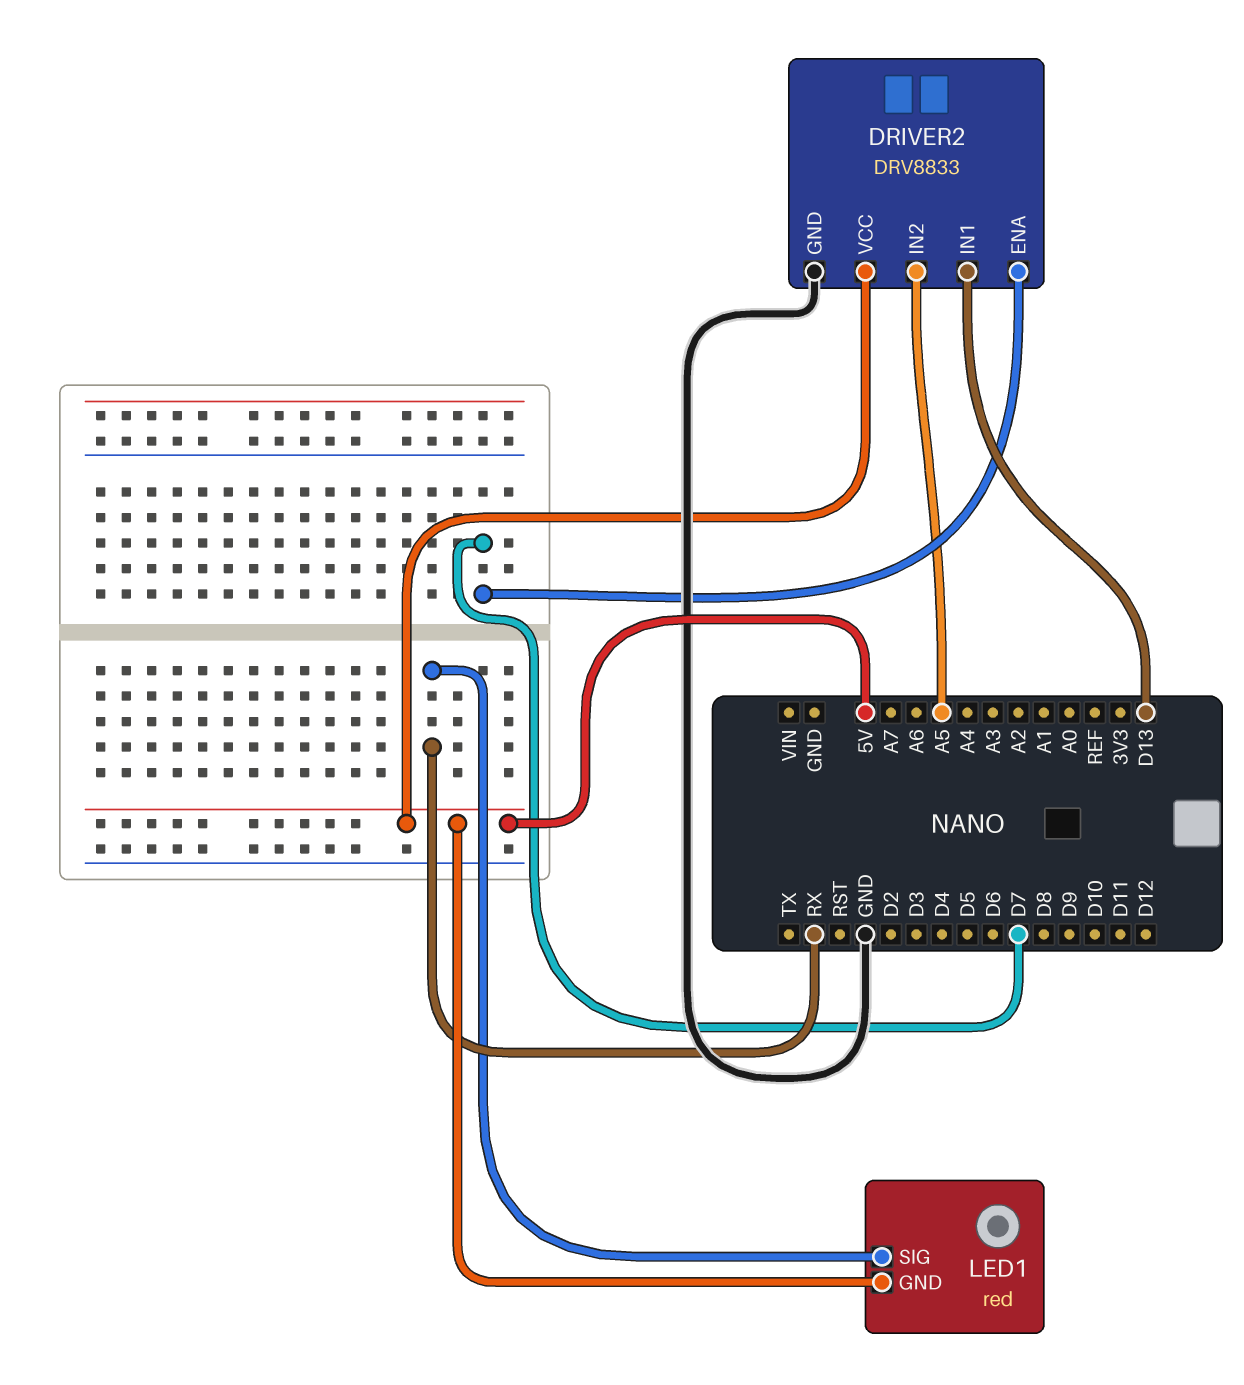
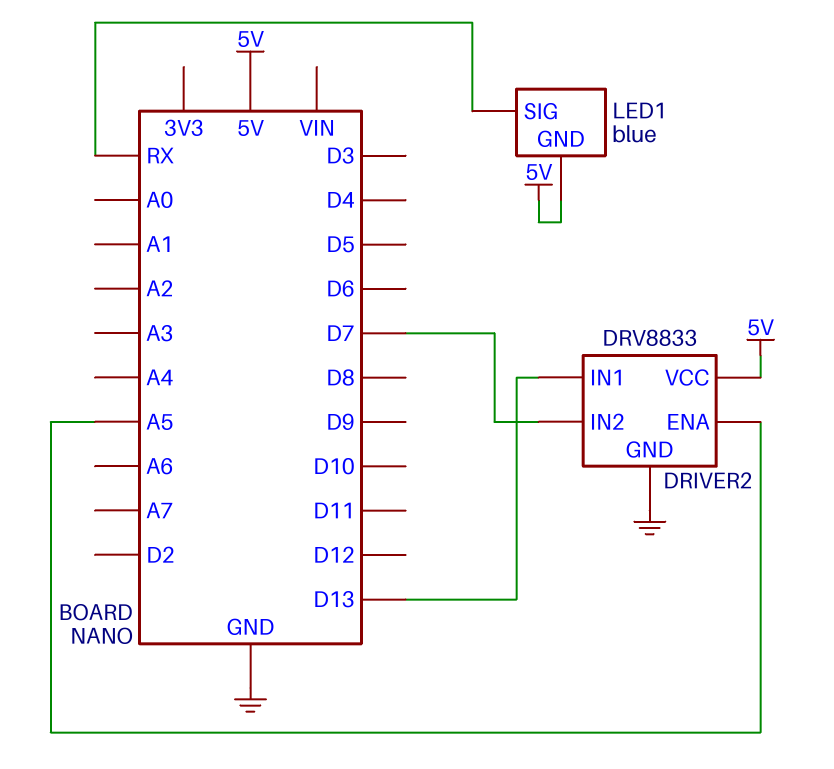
DRIVER2 pin ENA: D7 -> A5
DRIVER2 pin IN2: A5 -> D7
LED1: red -> blue

